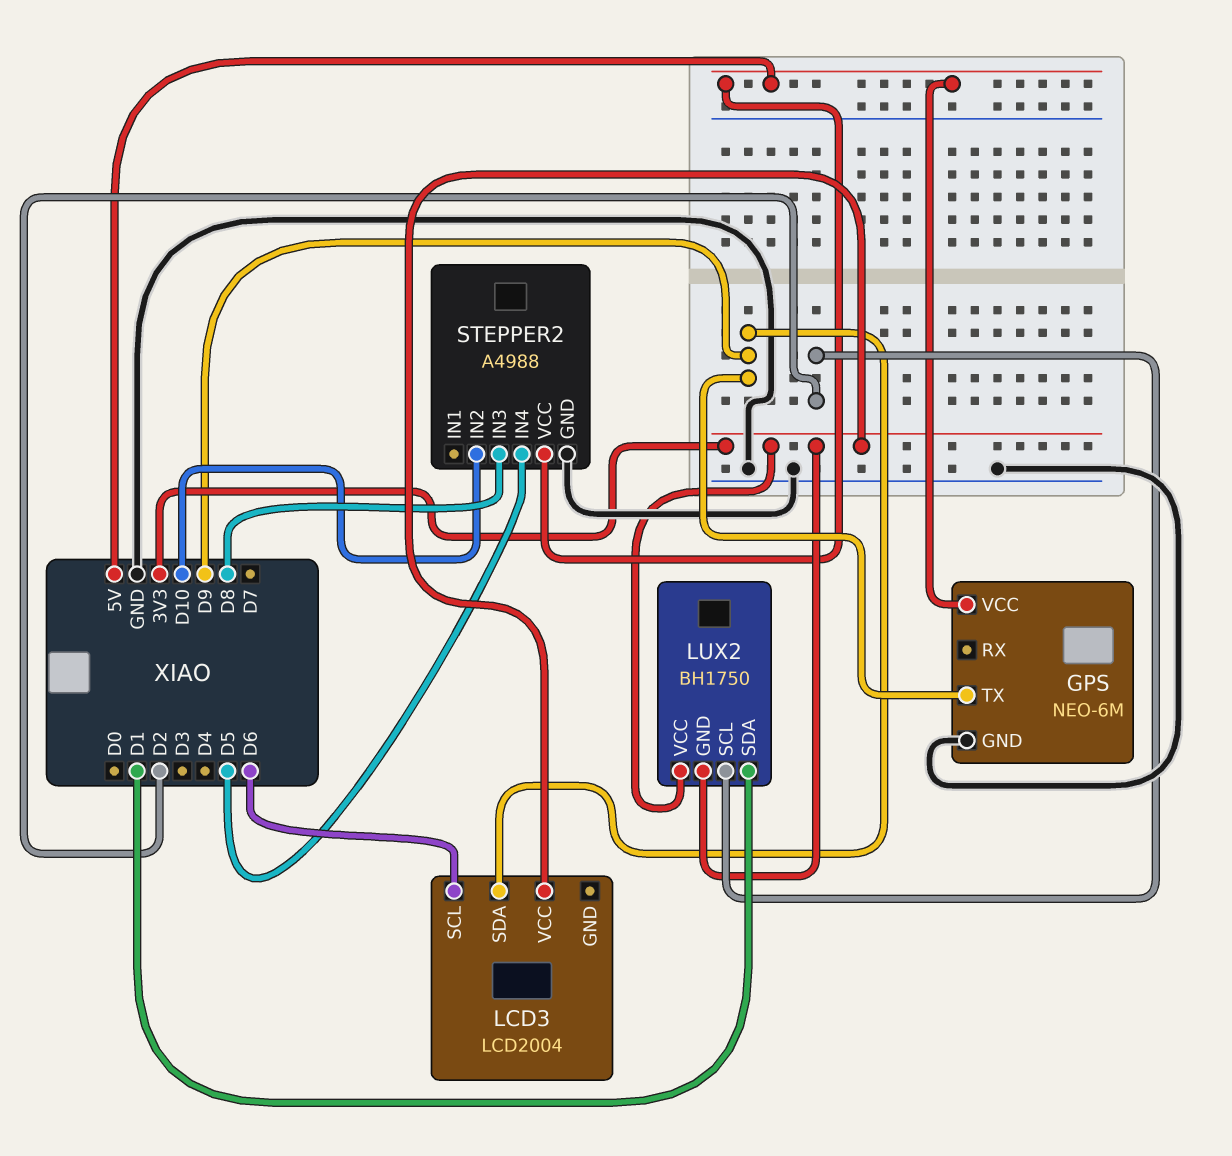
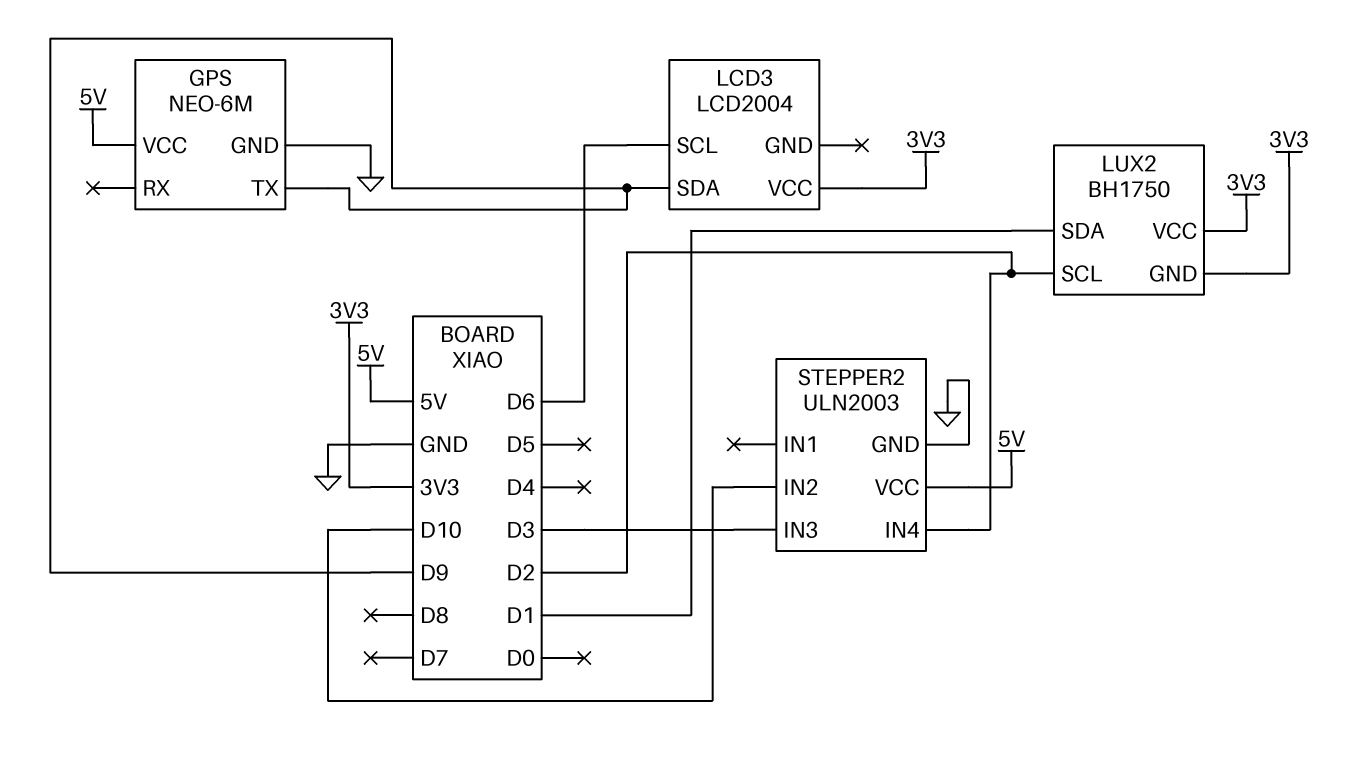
STEPPER2: A4988 -> ULN2003
STEPPER2 pin IN3: D8 -> D3
STEPPER2 pin IN4: D5 -> D2

